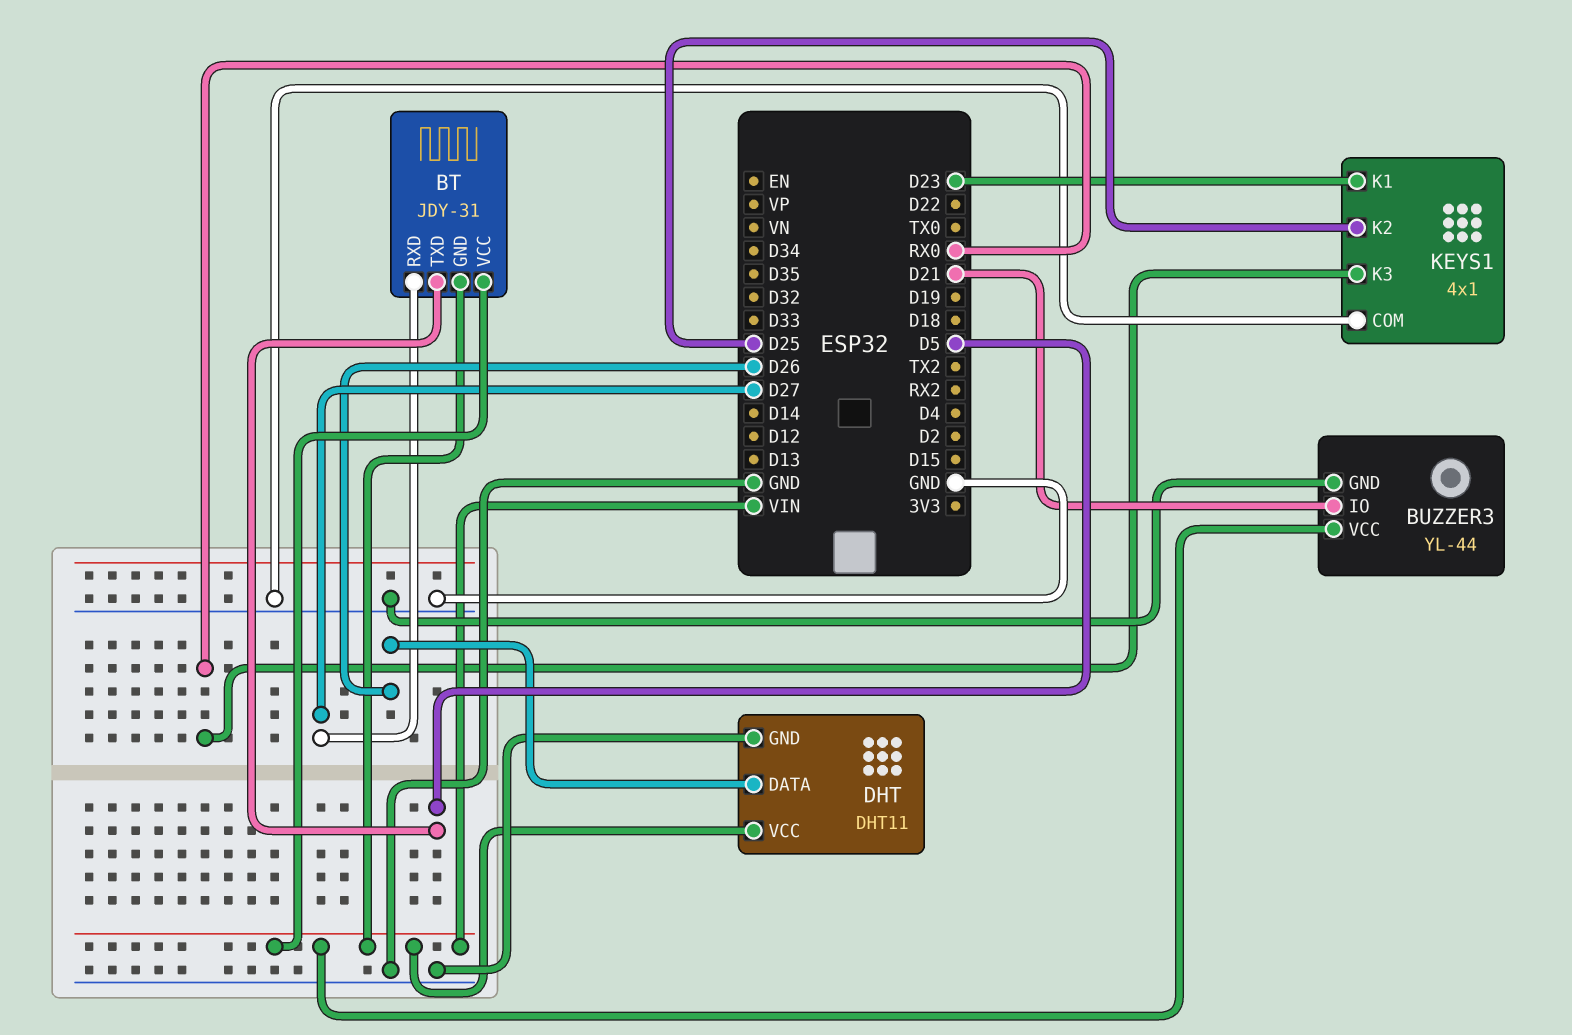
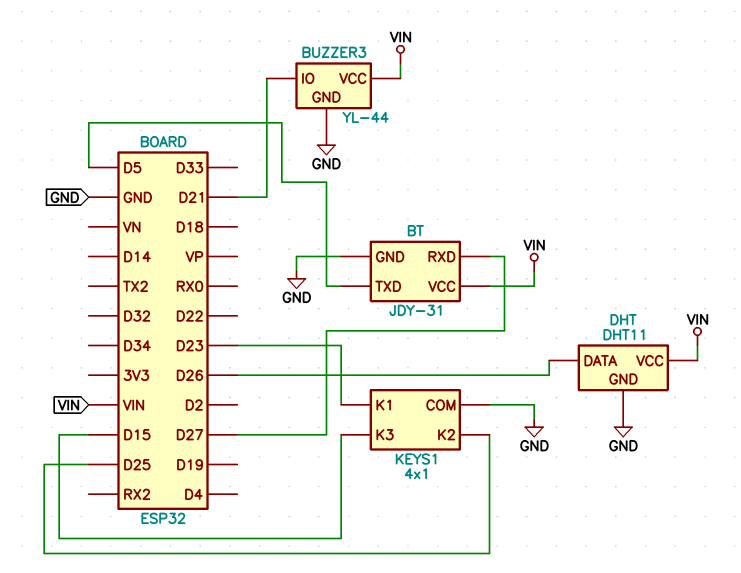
BT pin GND: VIN -> GND
KEYS1 pin K3: RX0 -> D15

